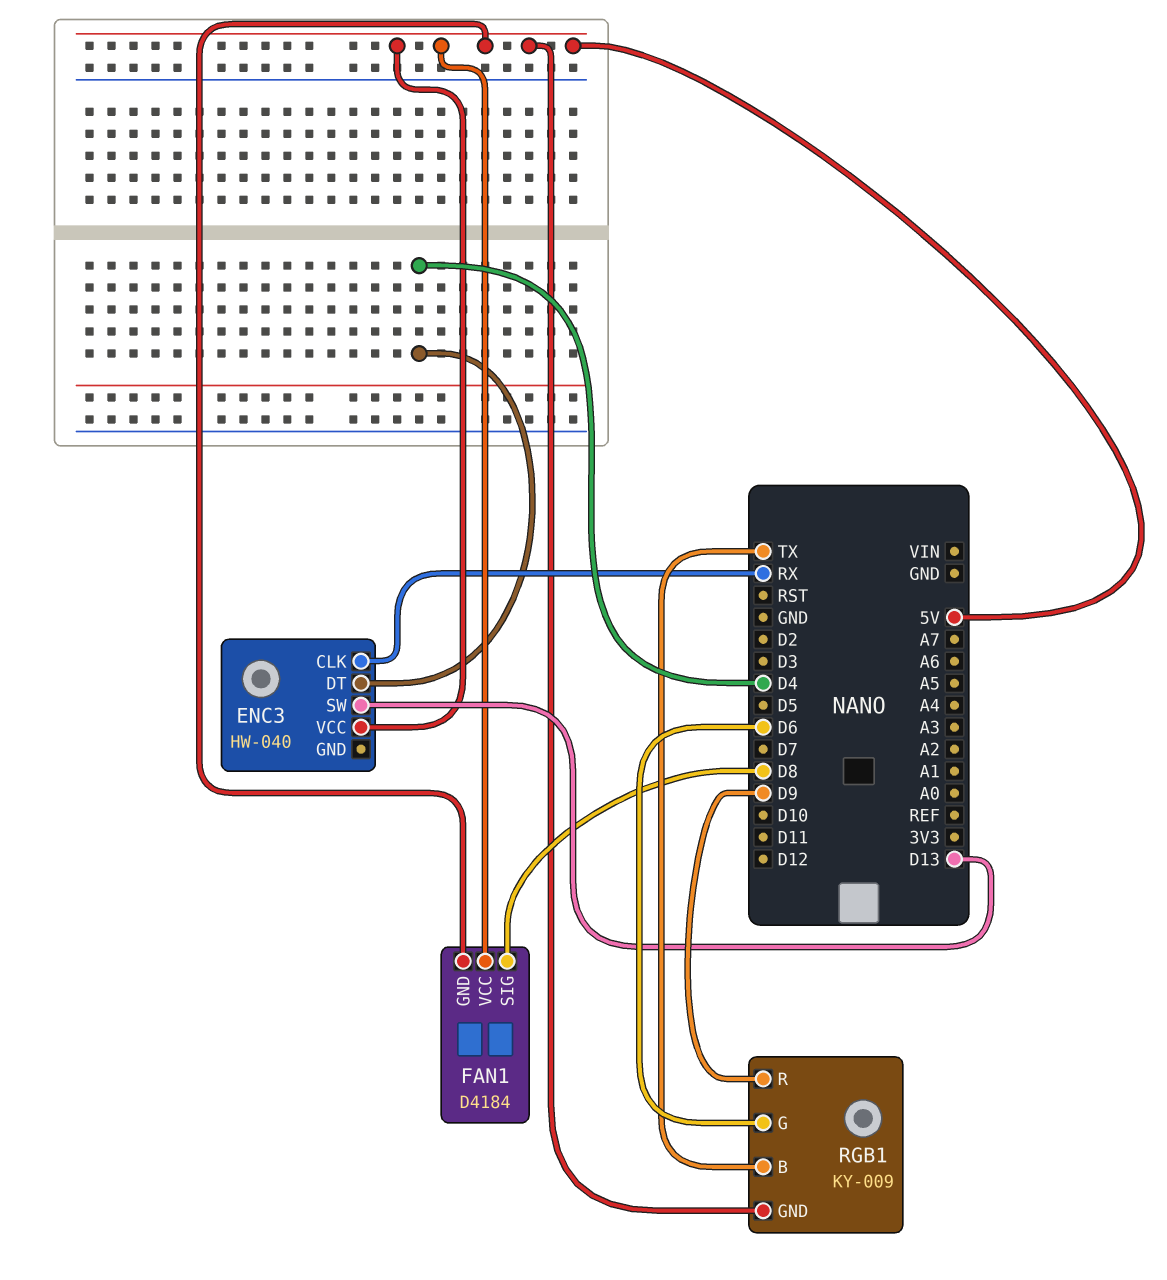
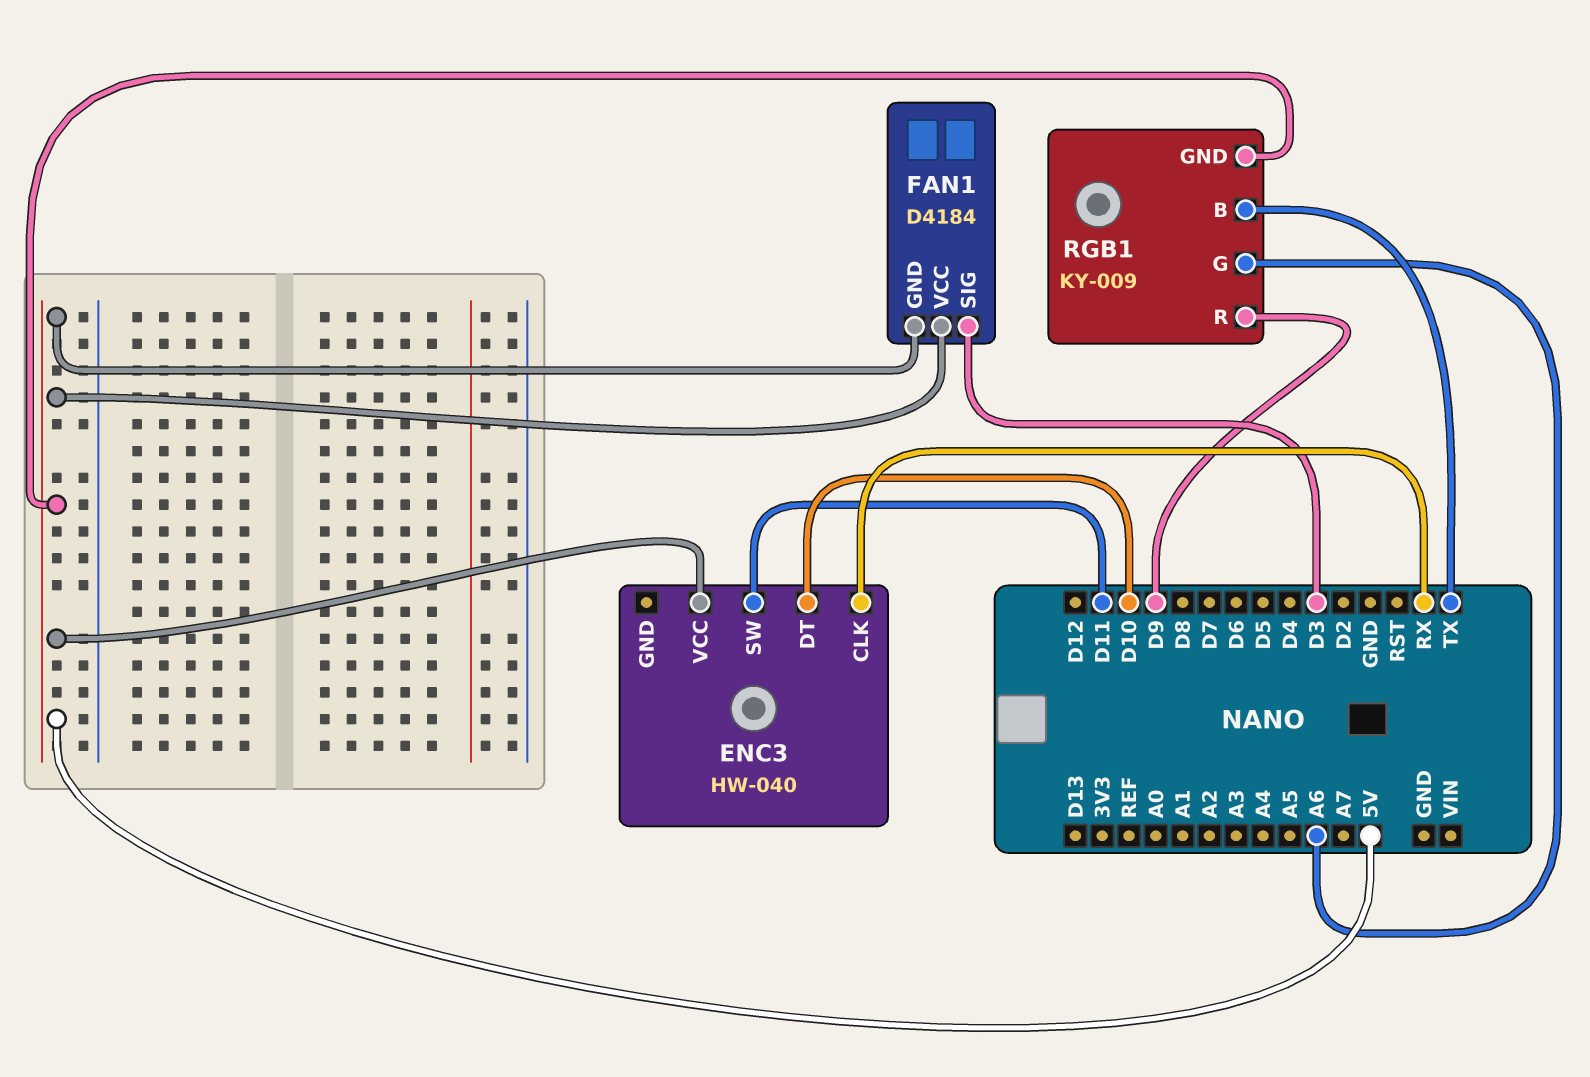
ENC3 pin DT: D4 -> D10
ENC3 pin SW: D13 -> D11
FAN1 pin SIG: D8 -> D3
RGB1 pin G: D6 -> A6

